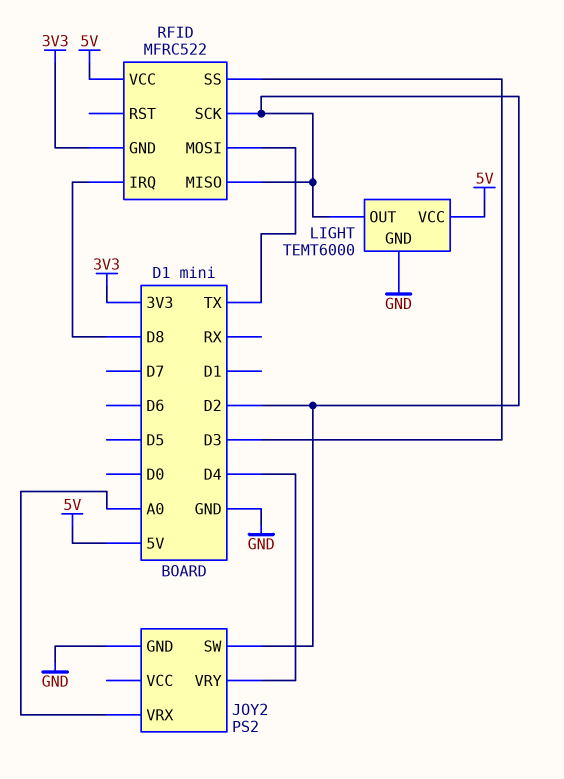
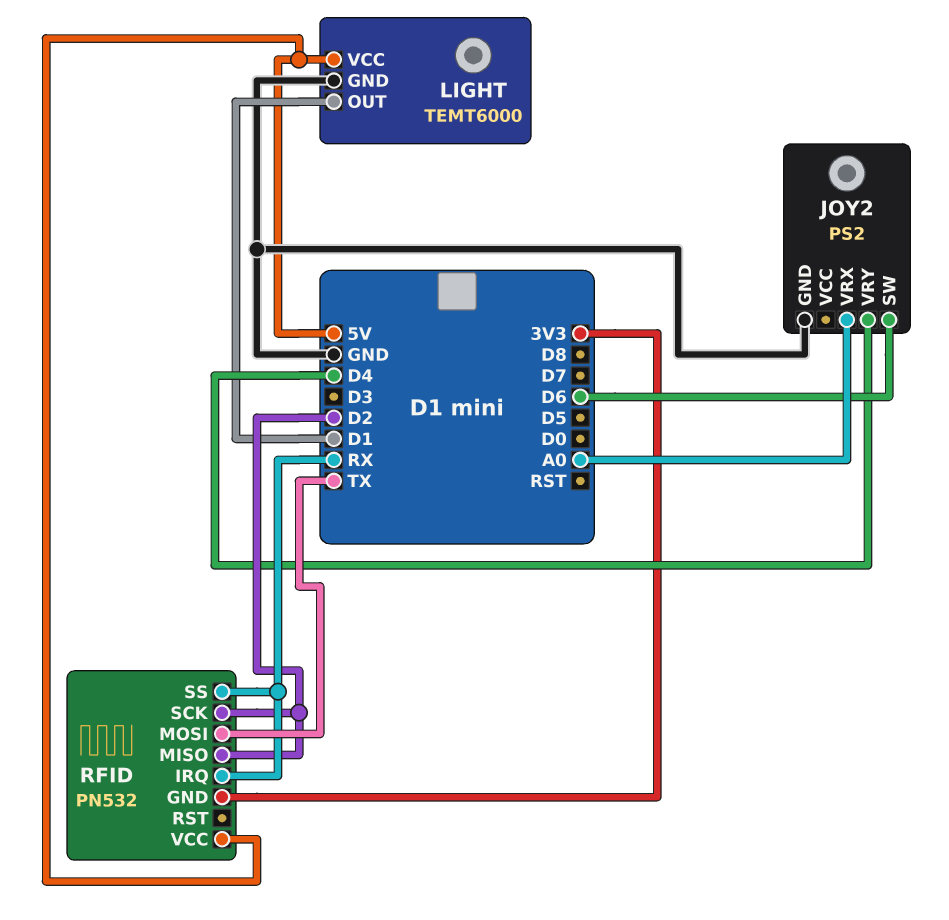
JOY2 pin SW: D2 -> D6
LIGHT pin OUT: D2 -> D1
RFID: MFRC522 -> PN532
RFID pin IRQ: D8 -> RX
RFID pin SS: D3 -> RX

